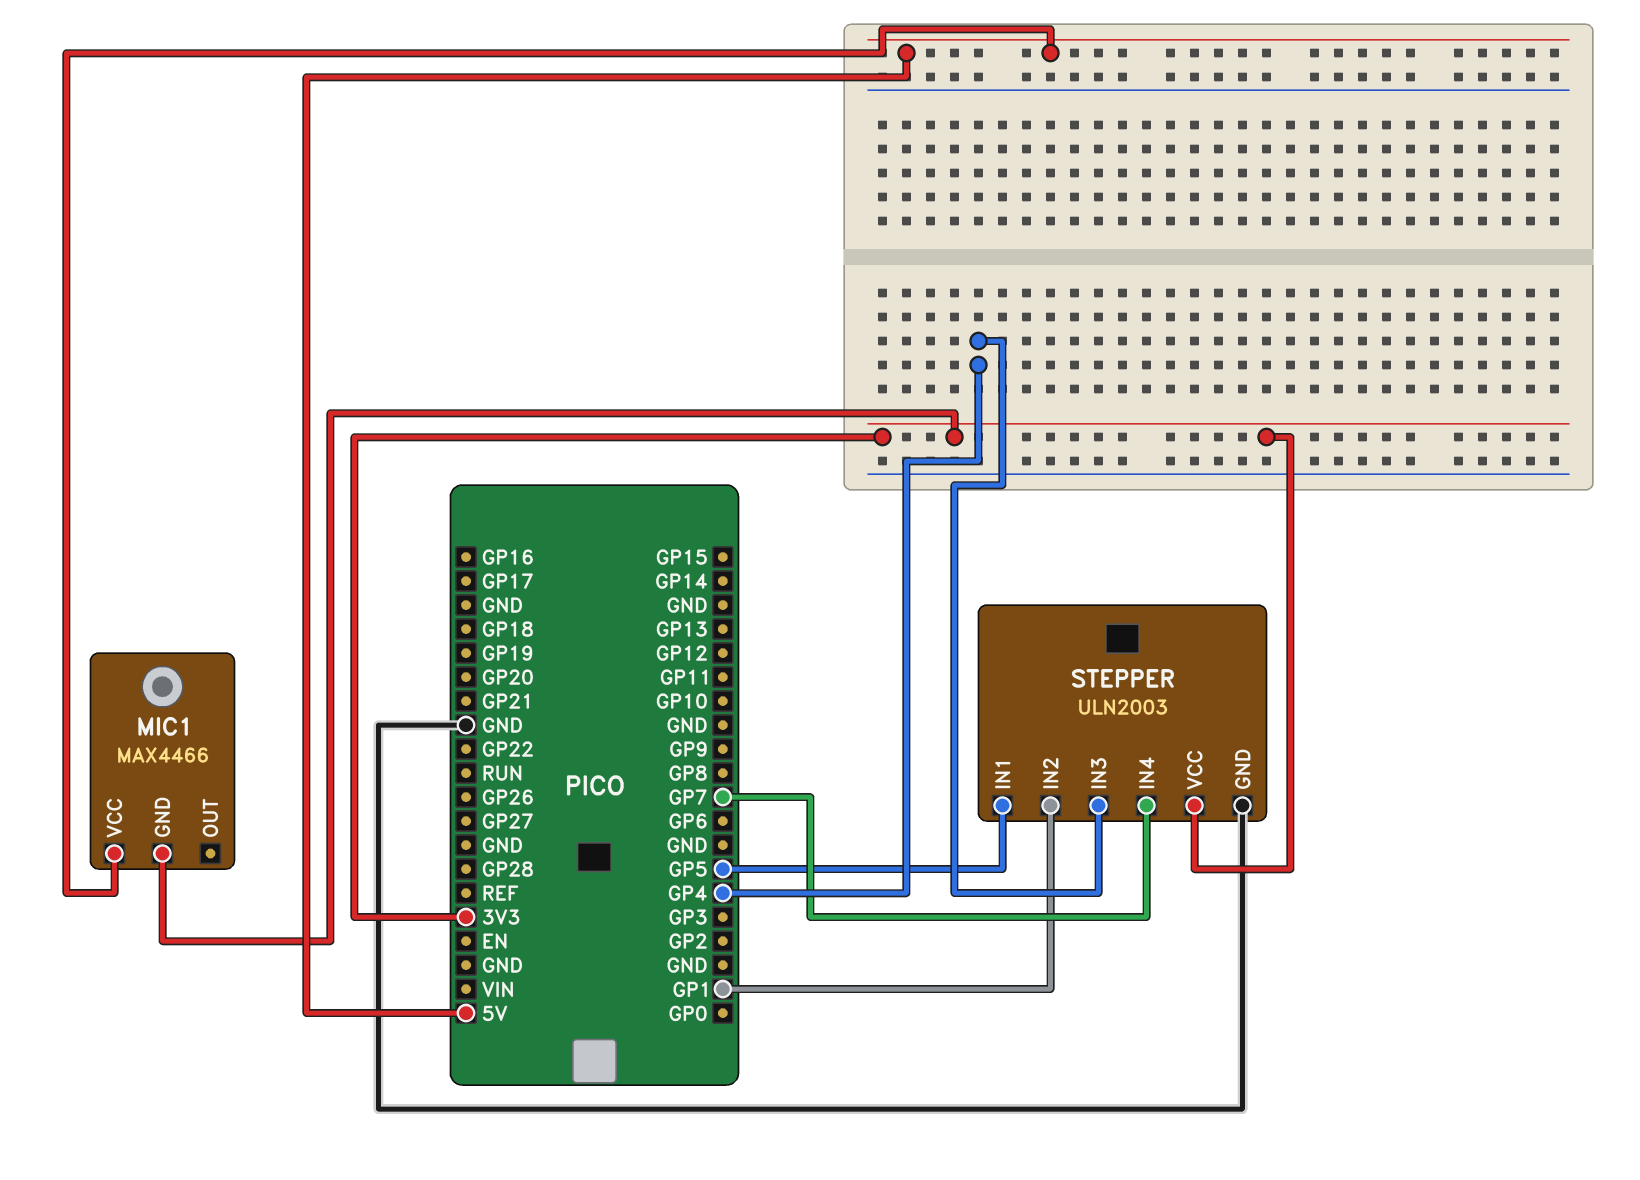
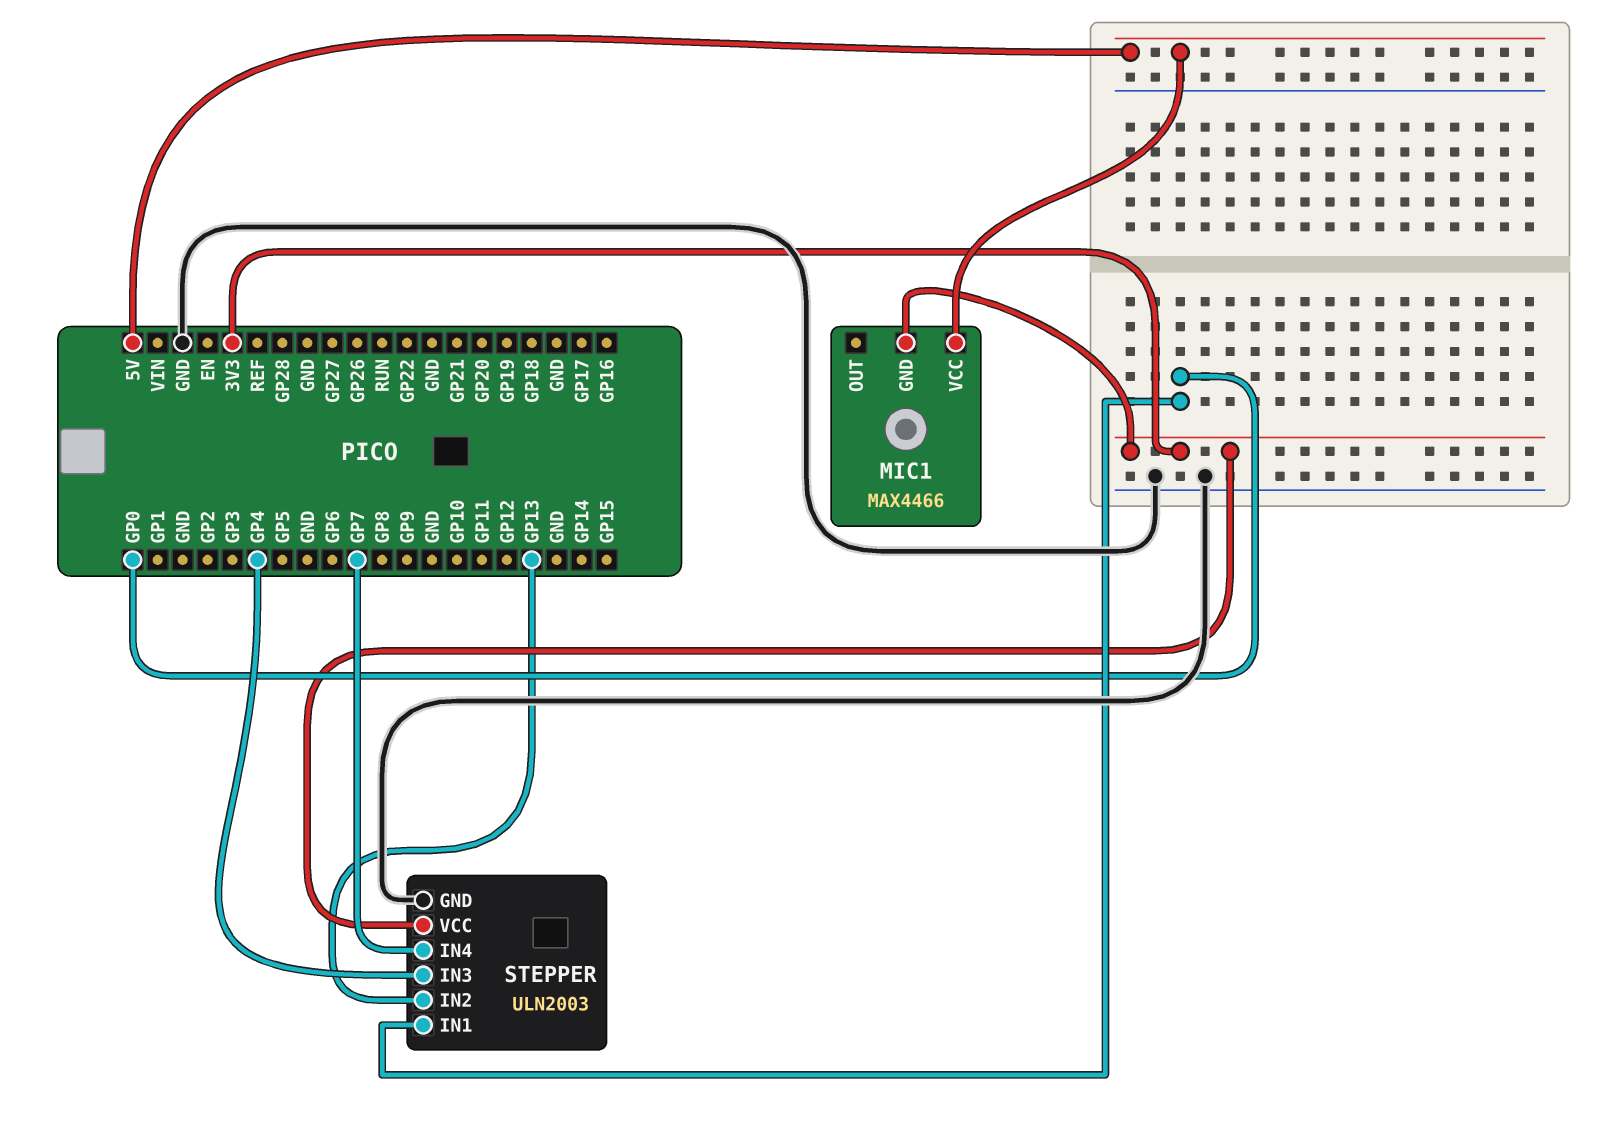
STEPPER pin IN1: GP5 -> GP0
STEPPER pin IN2: GP1 -> GP13

